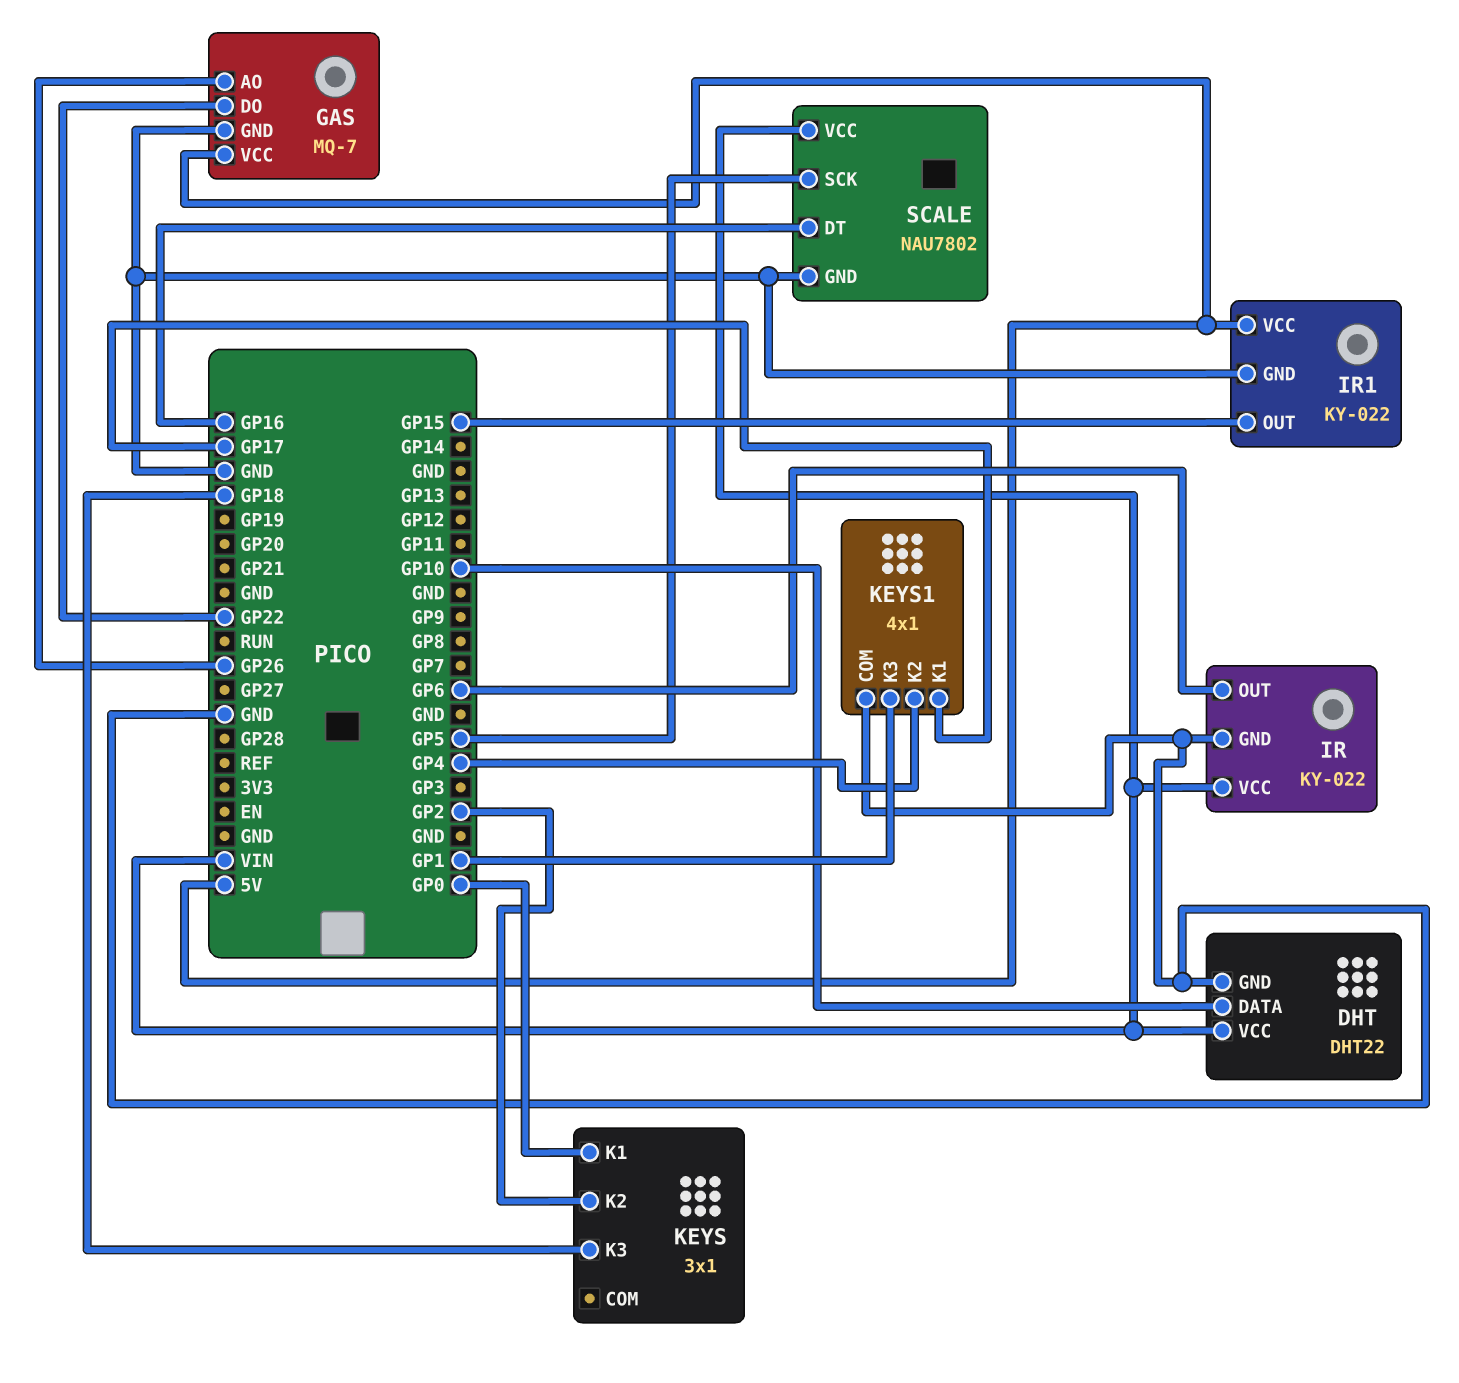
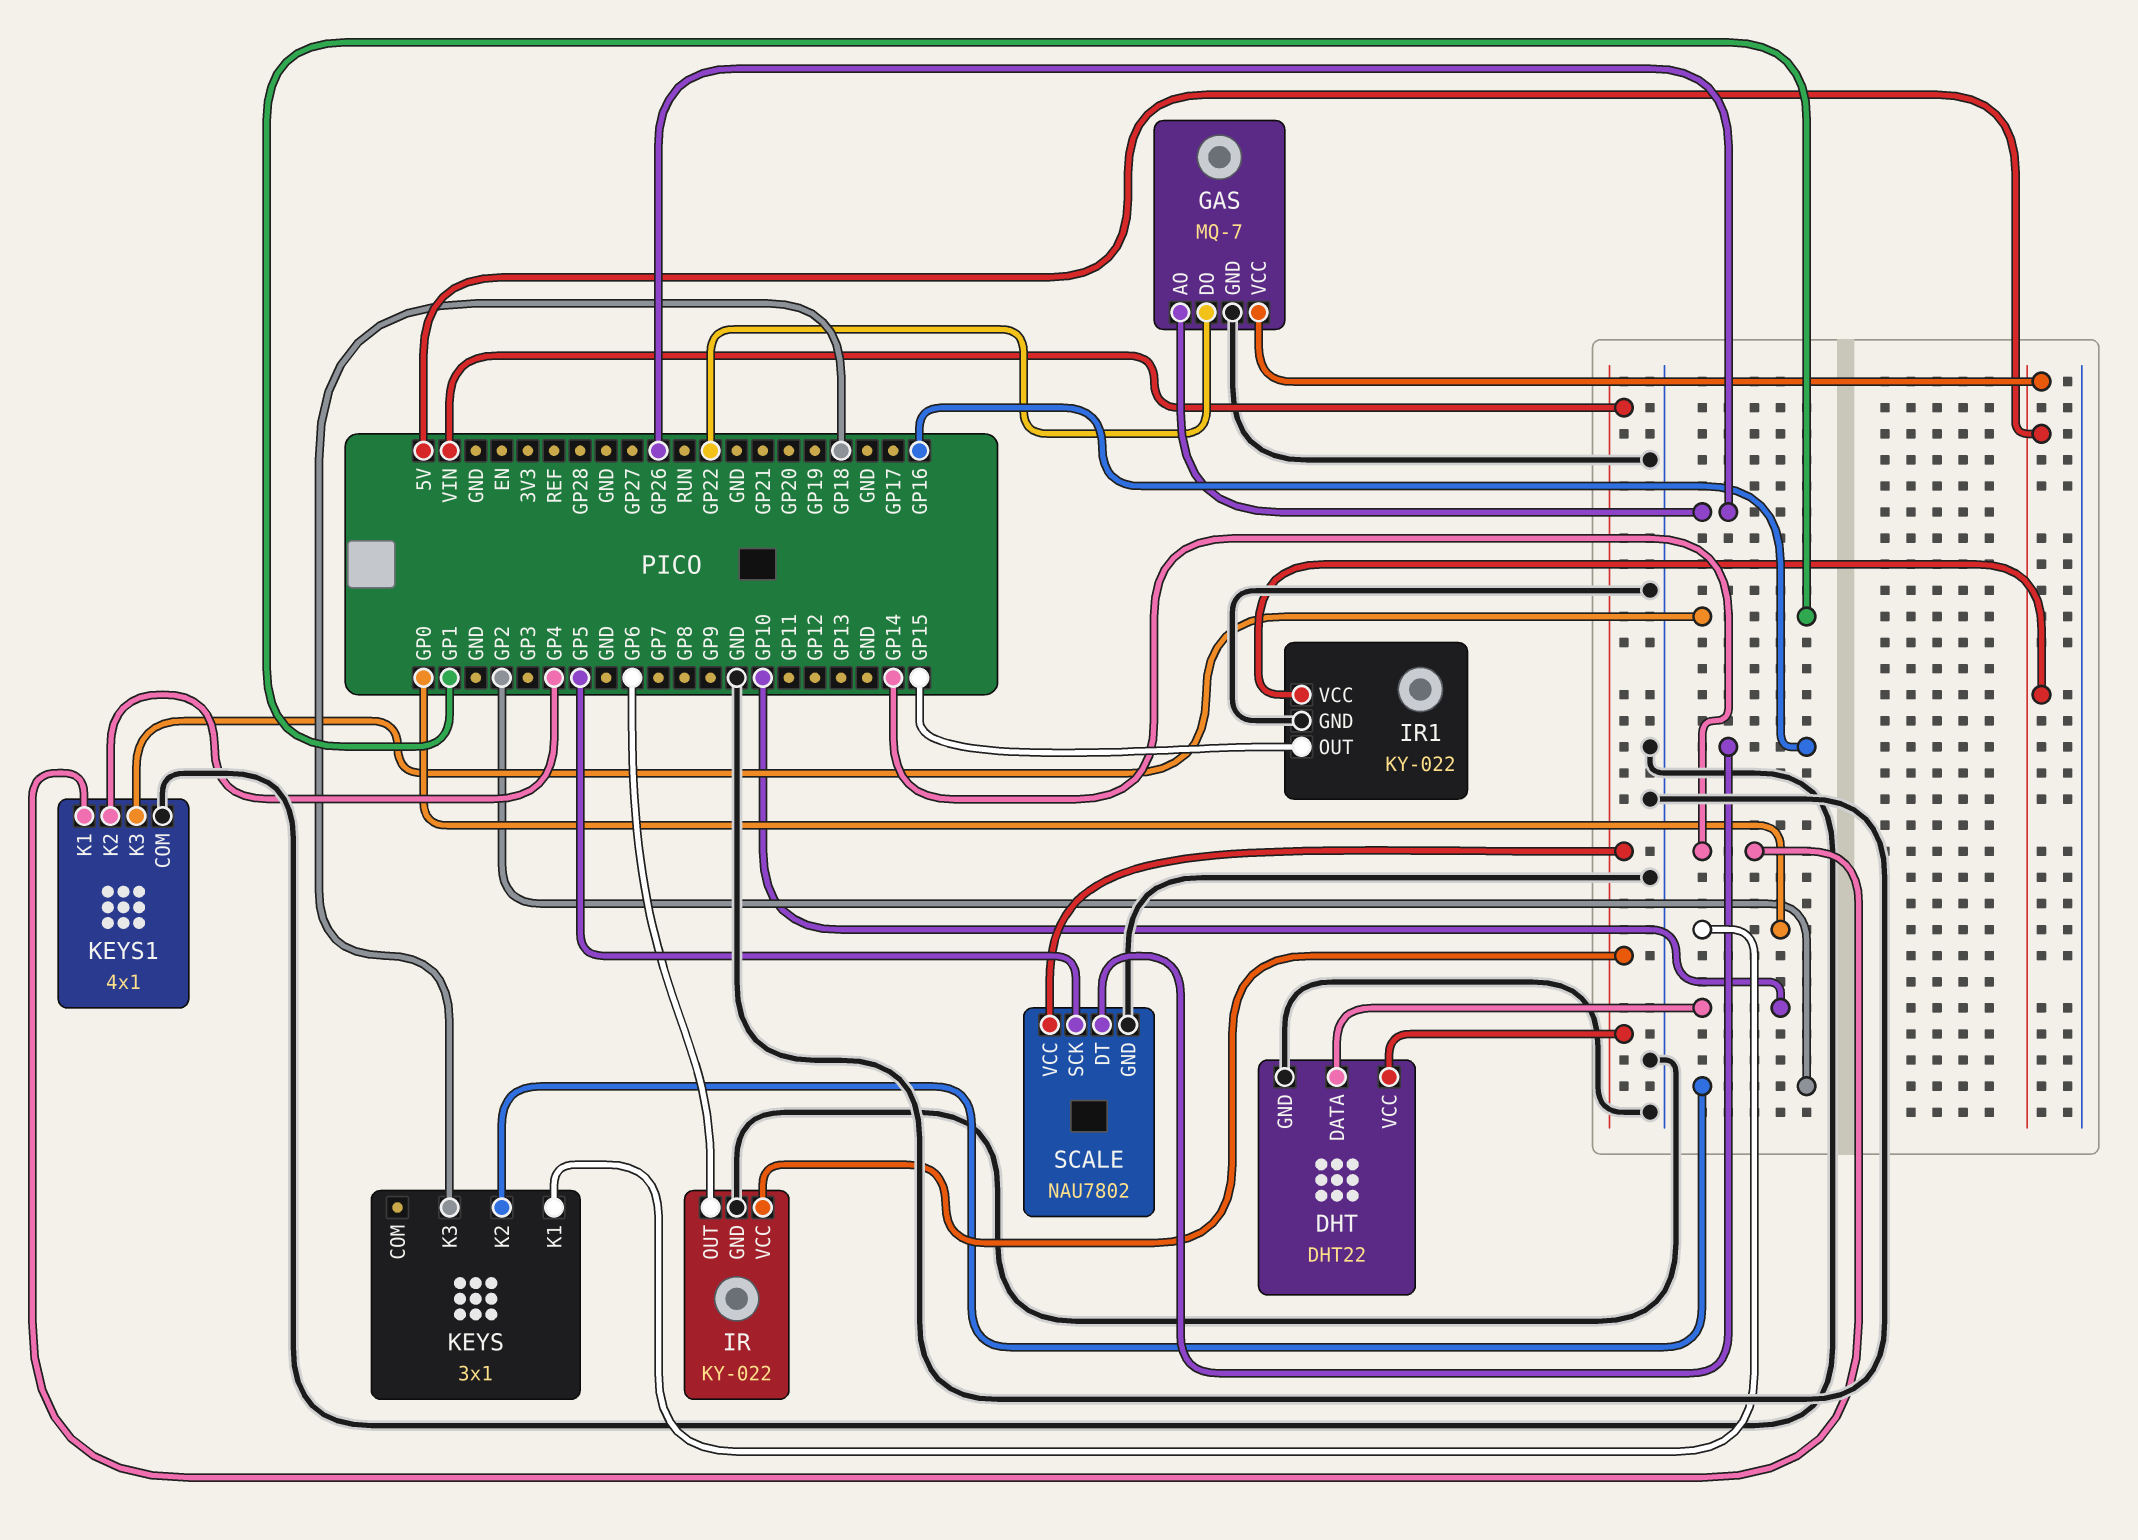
KEYS1 pin K1: GP17 -> GP14

